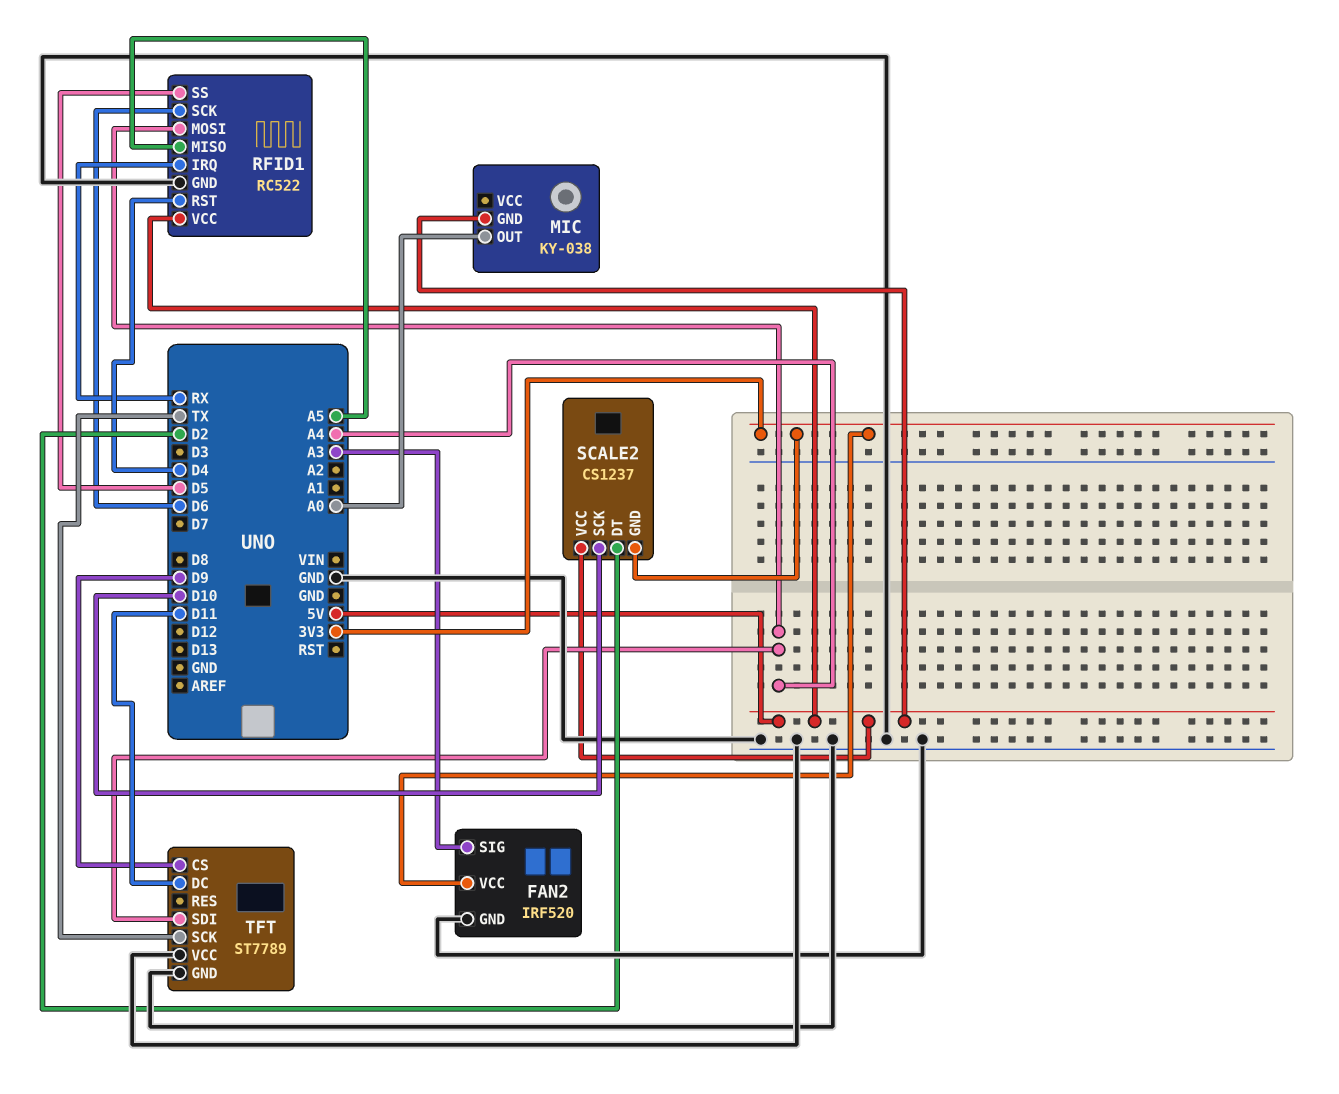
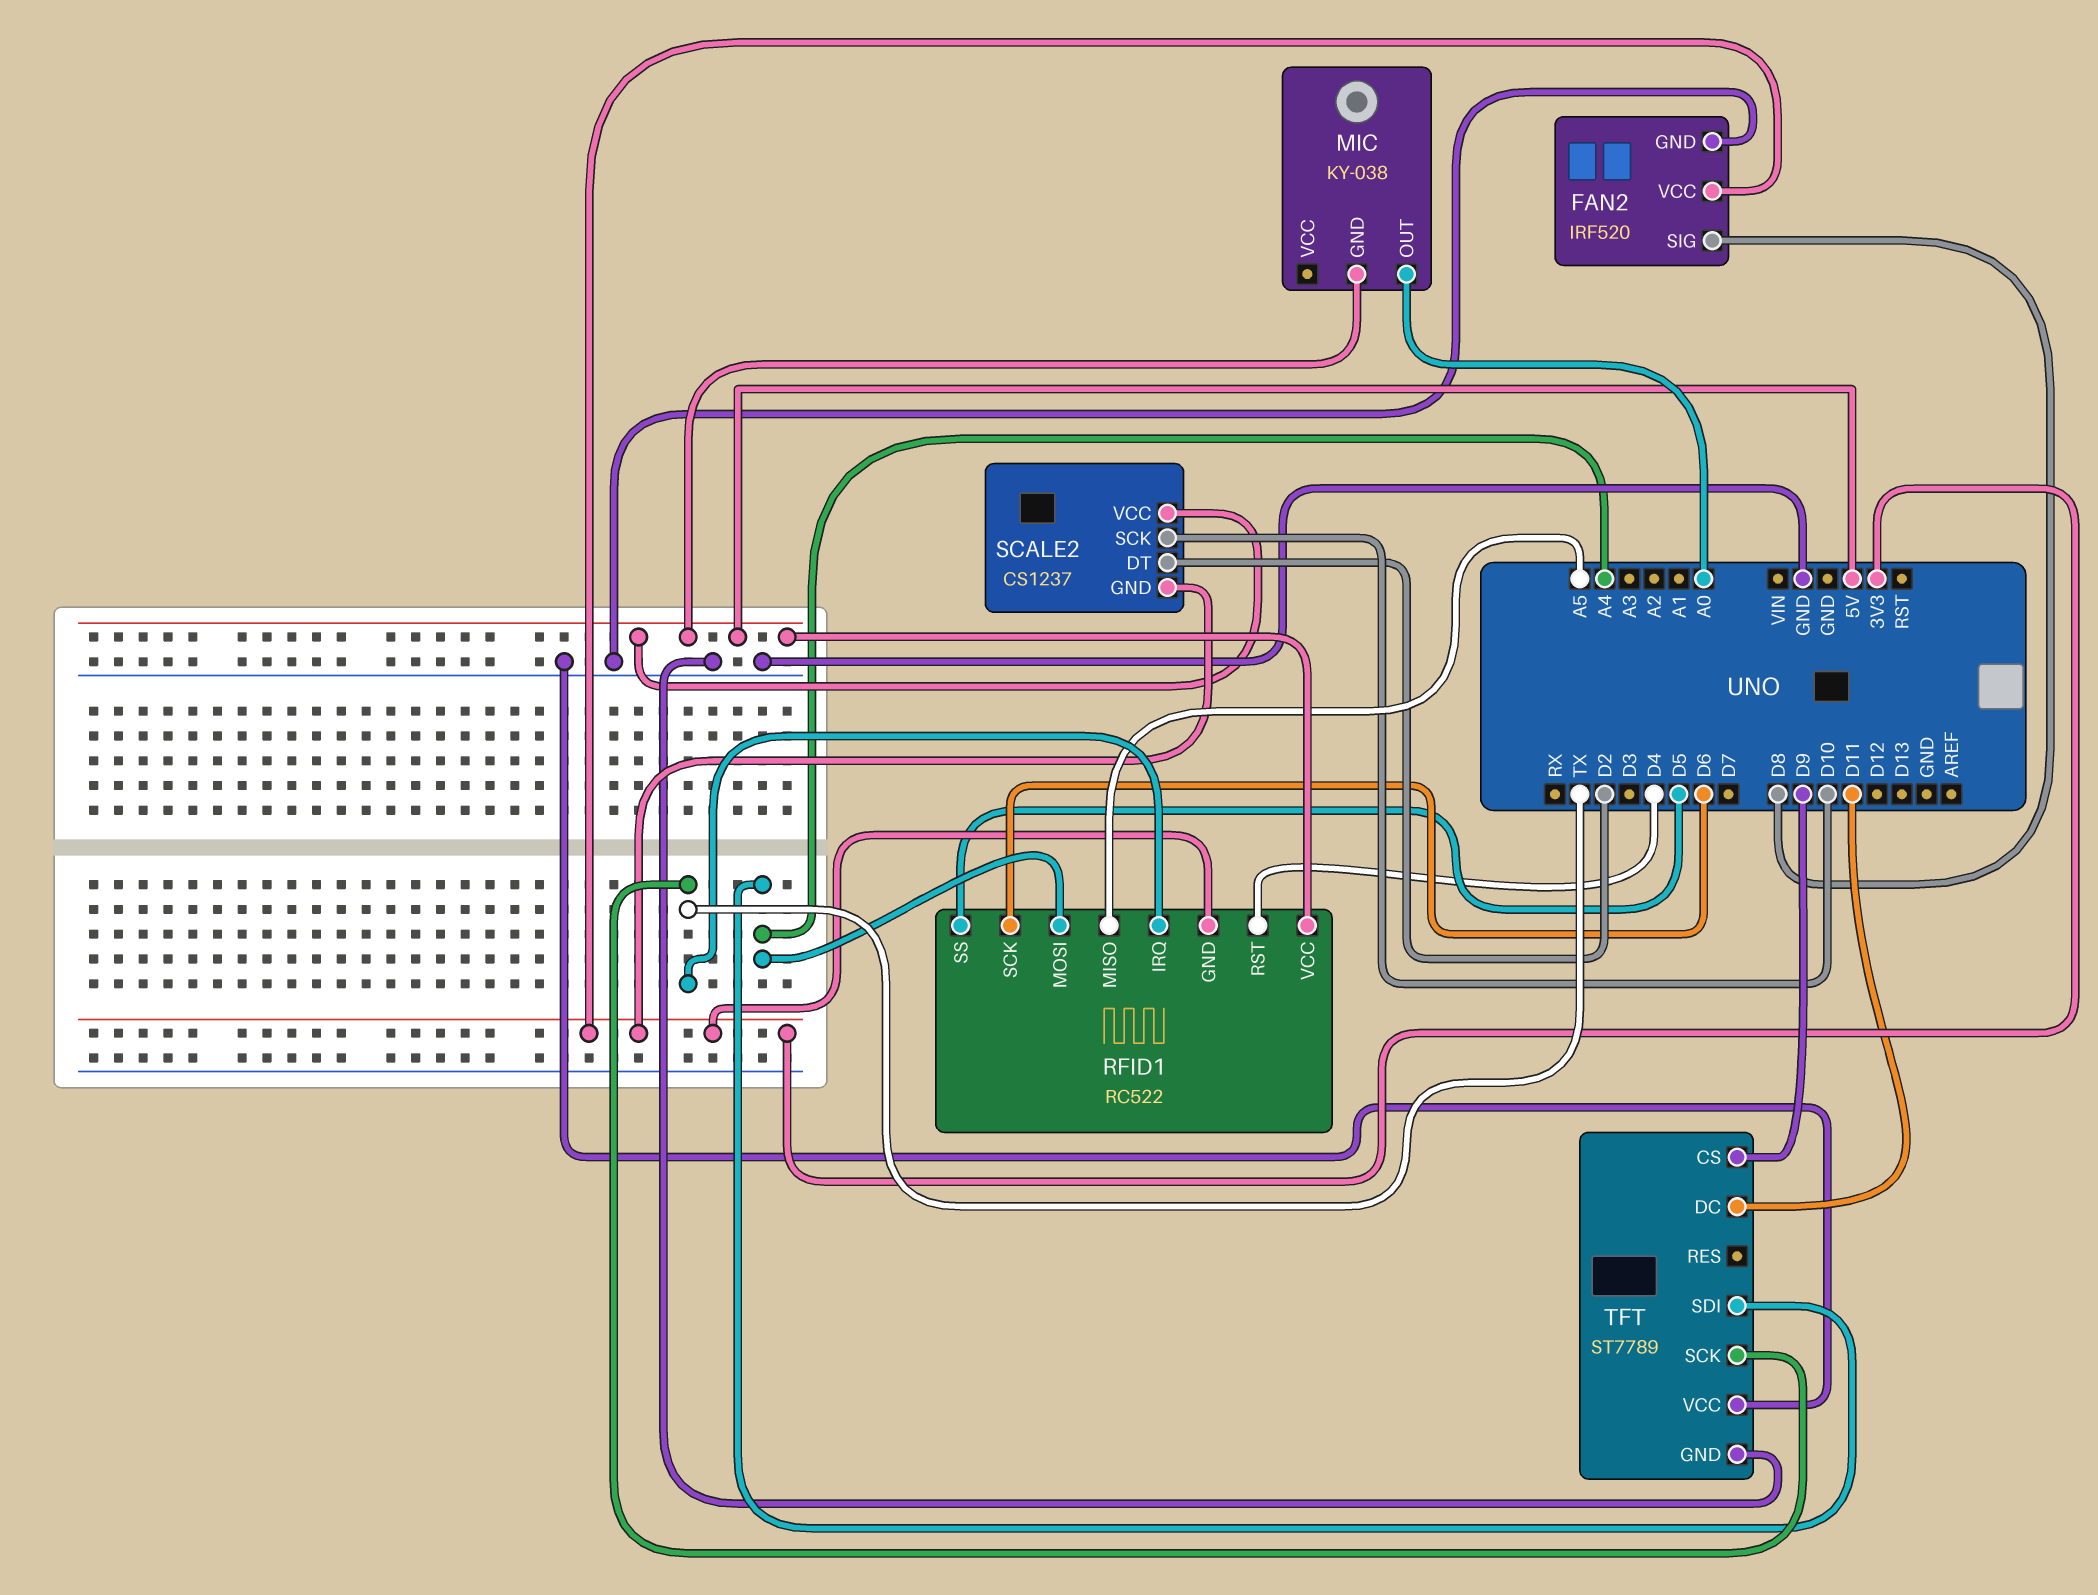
FAN2 pin SIG: A3 -> D8
RFID1 pin GND: GND -> 3V3
RFID1 pin IRQ: RX -> TX

